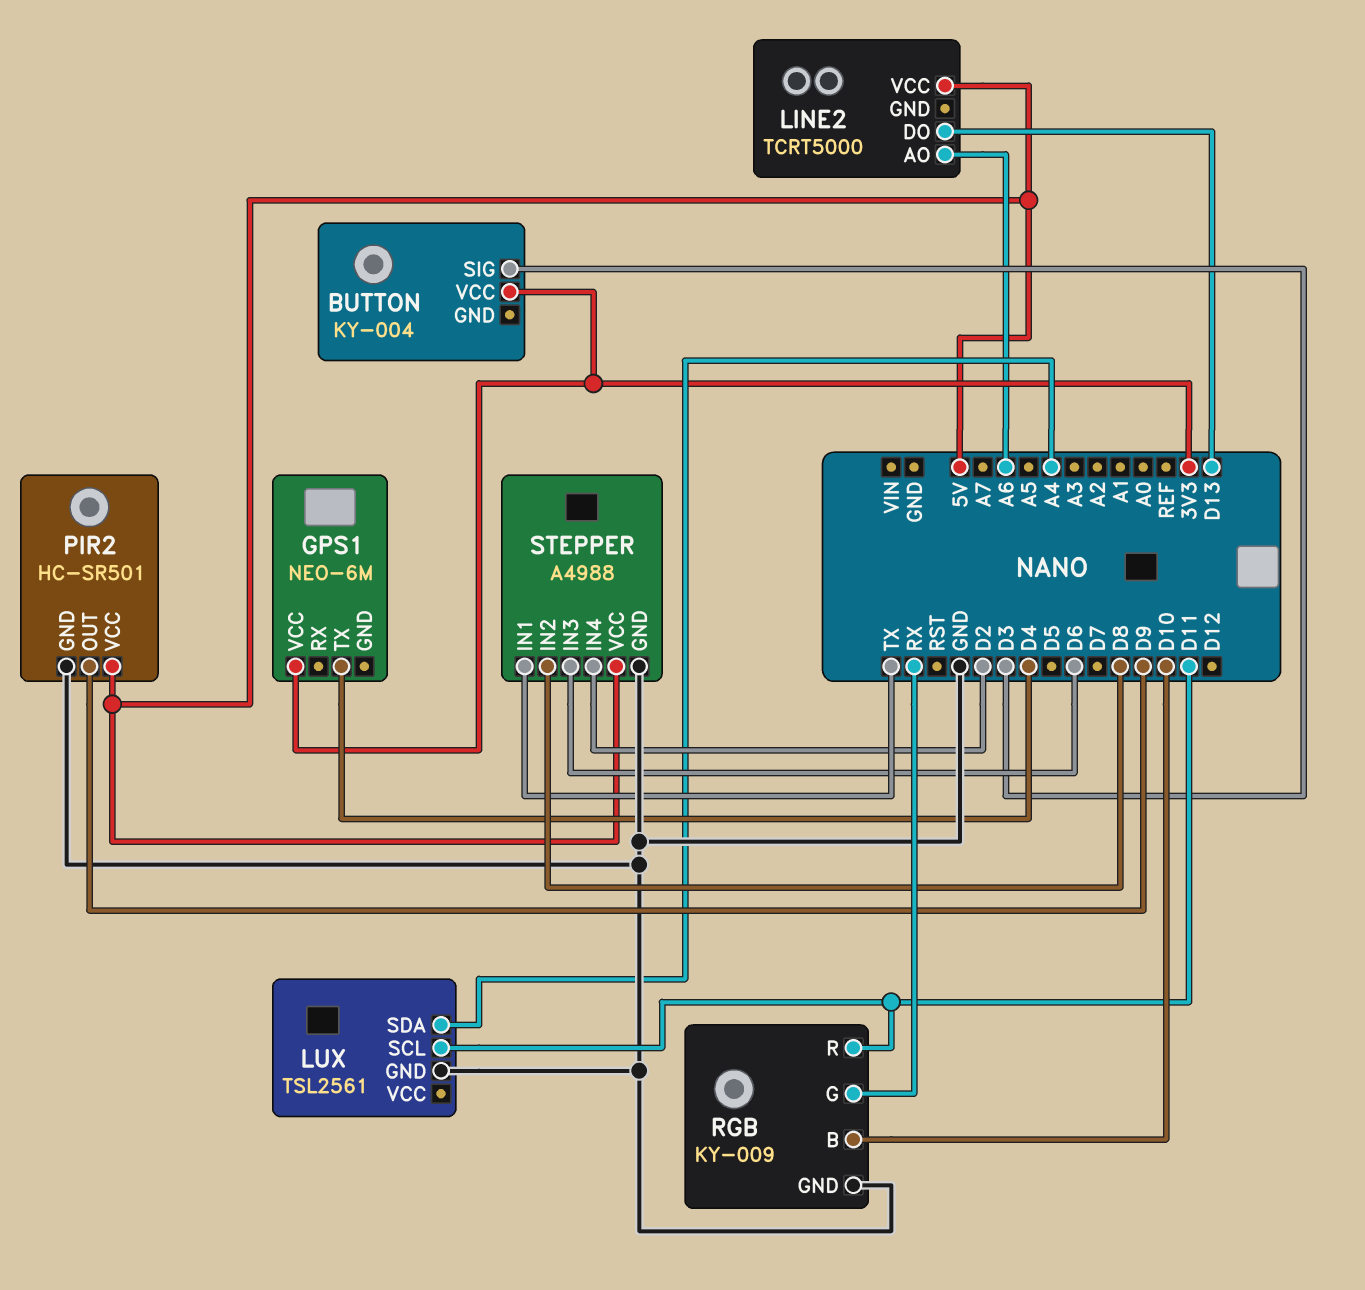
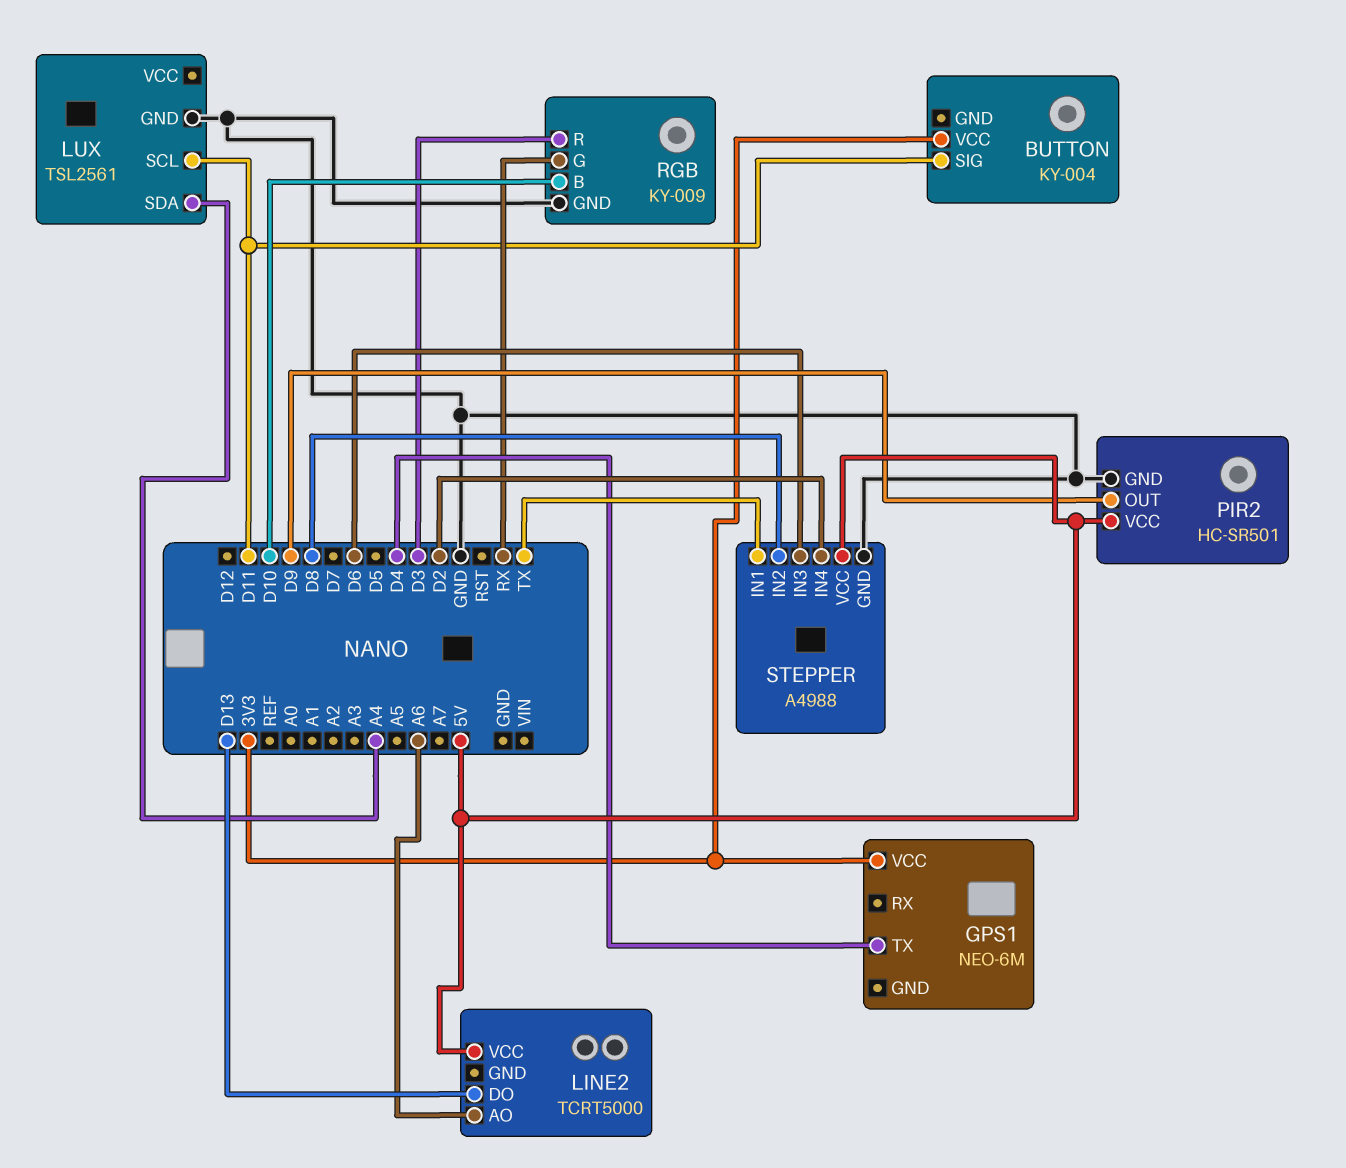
BUTTON pin SIG: D3 -> D11
RGB pin R: D11 -> D3

